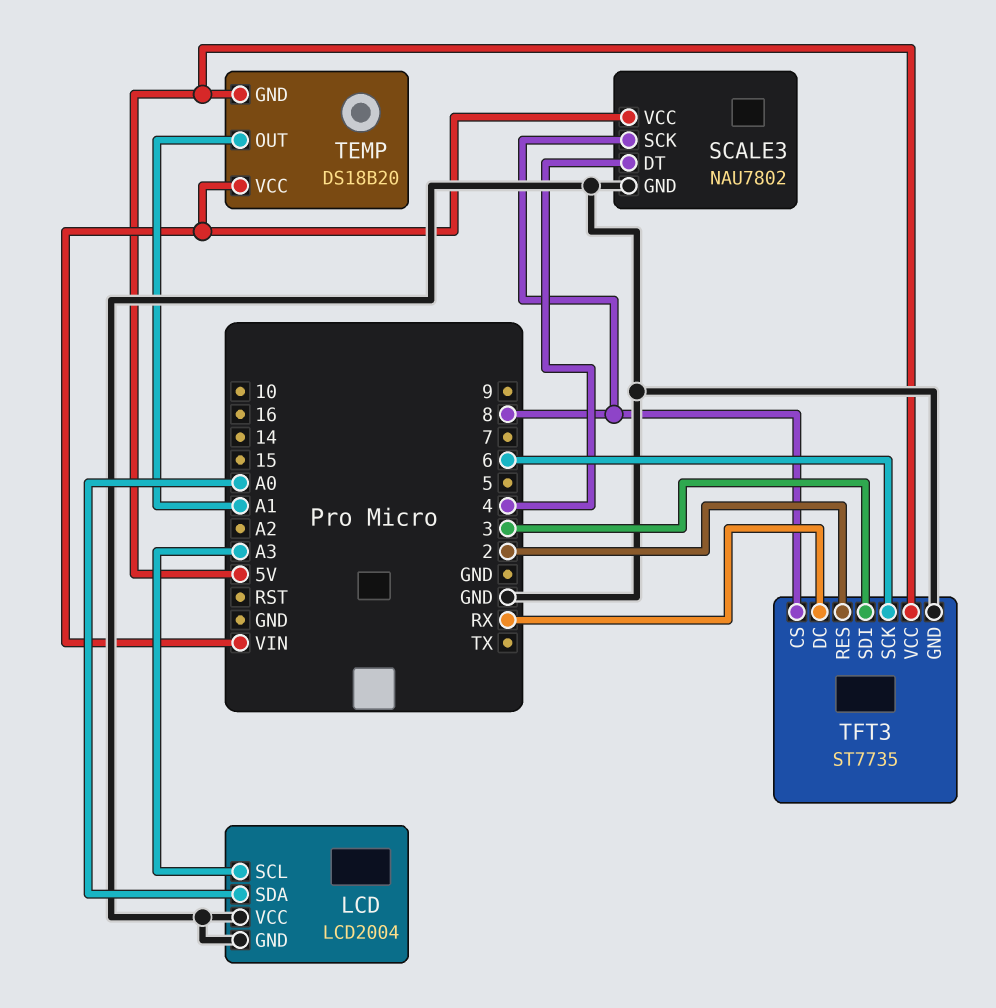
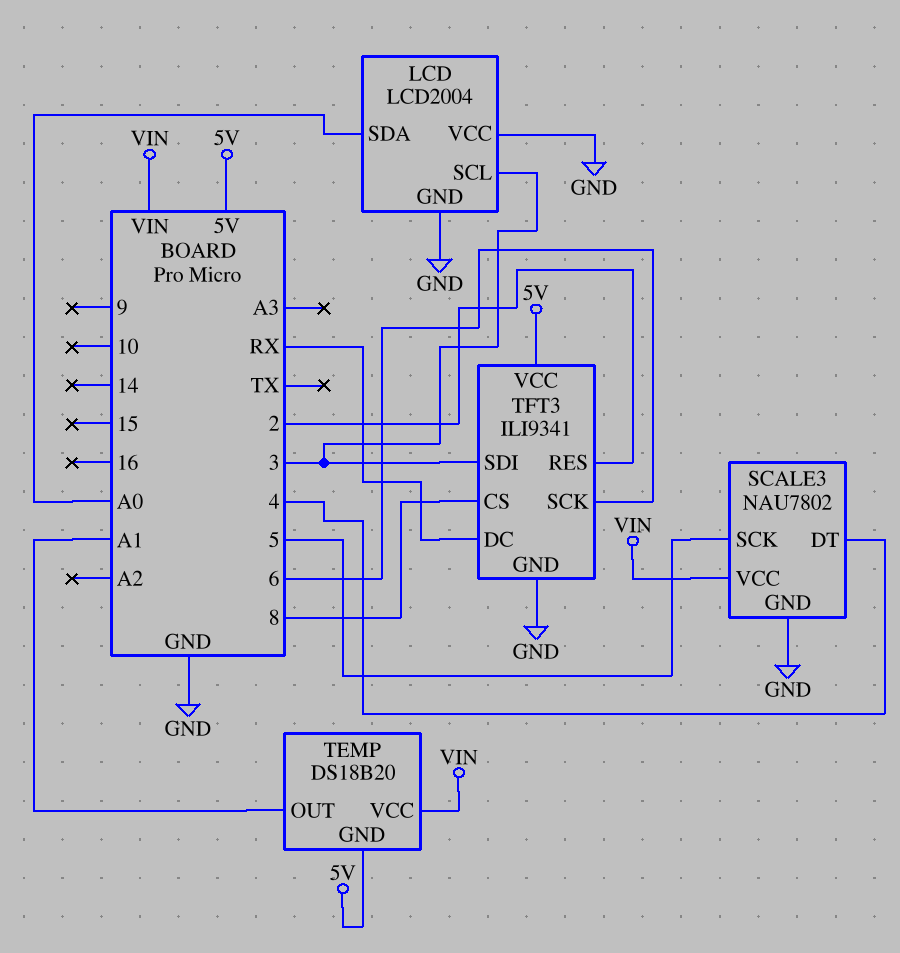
LCD pin SCL: A3 -> 3
SCALE3 pin SCK: 8 -> 5
TFT3: ST7735 -> ILI9341

